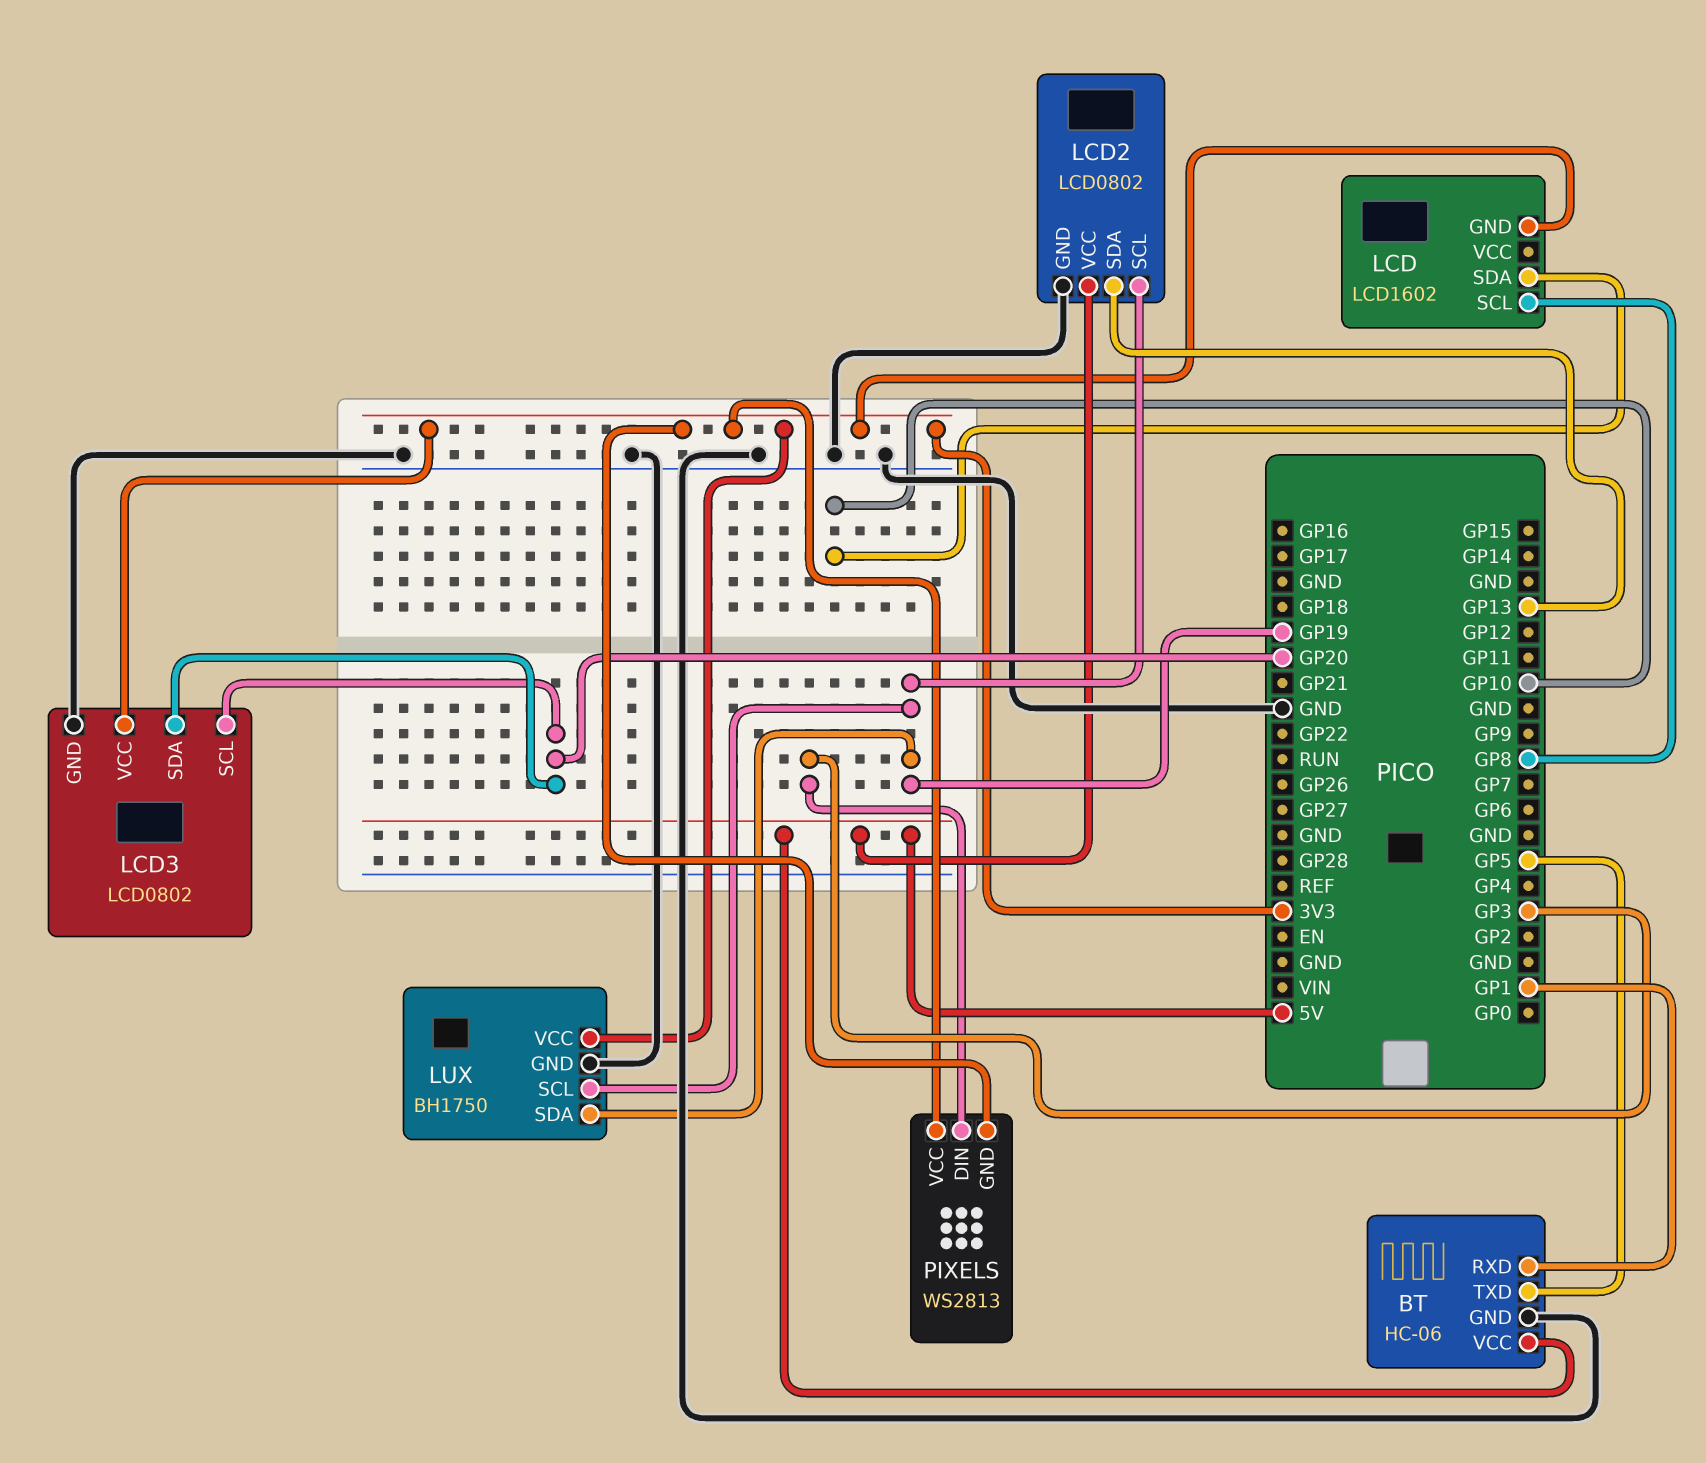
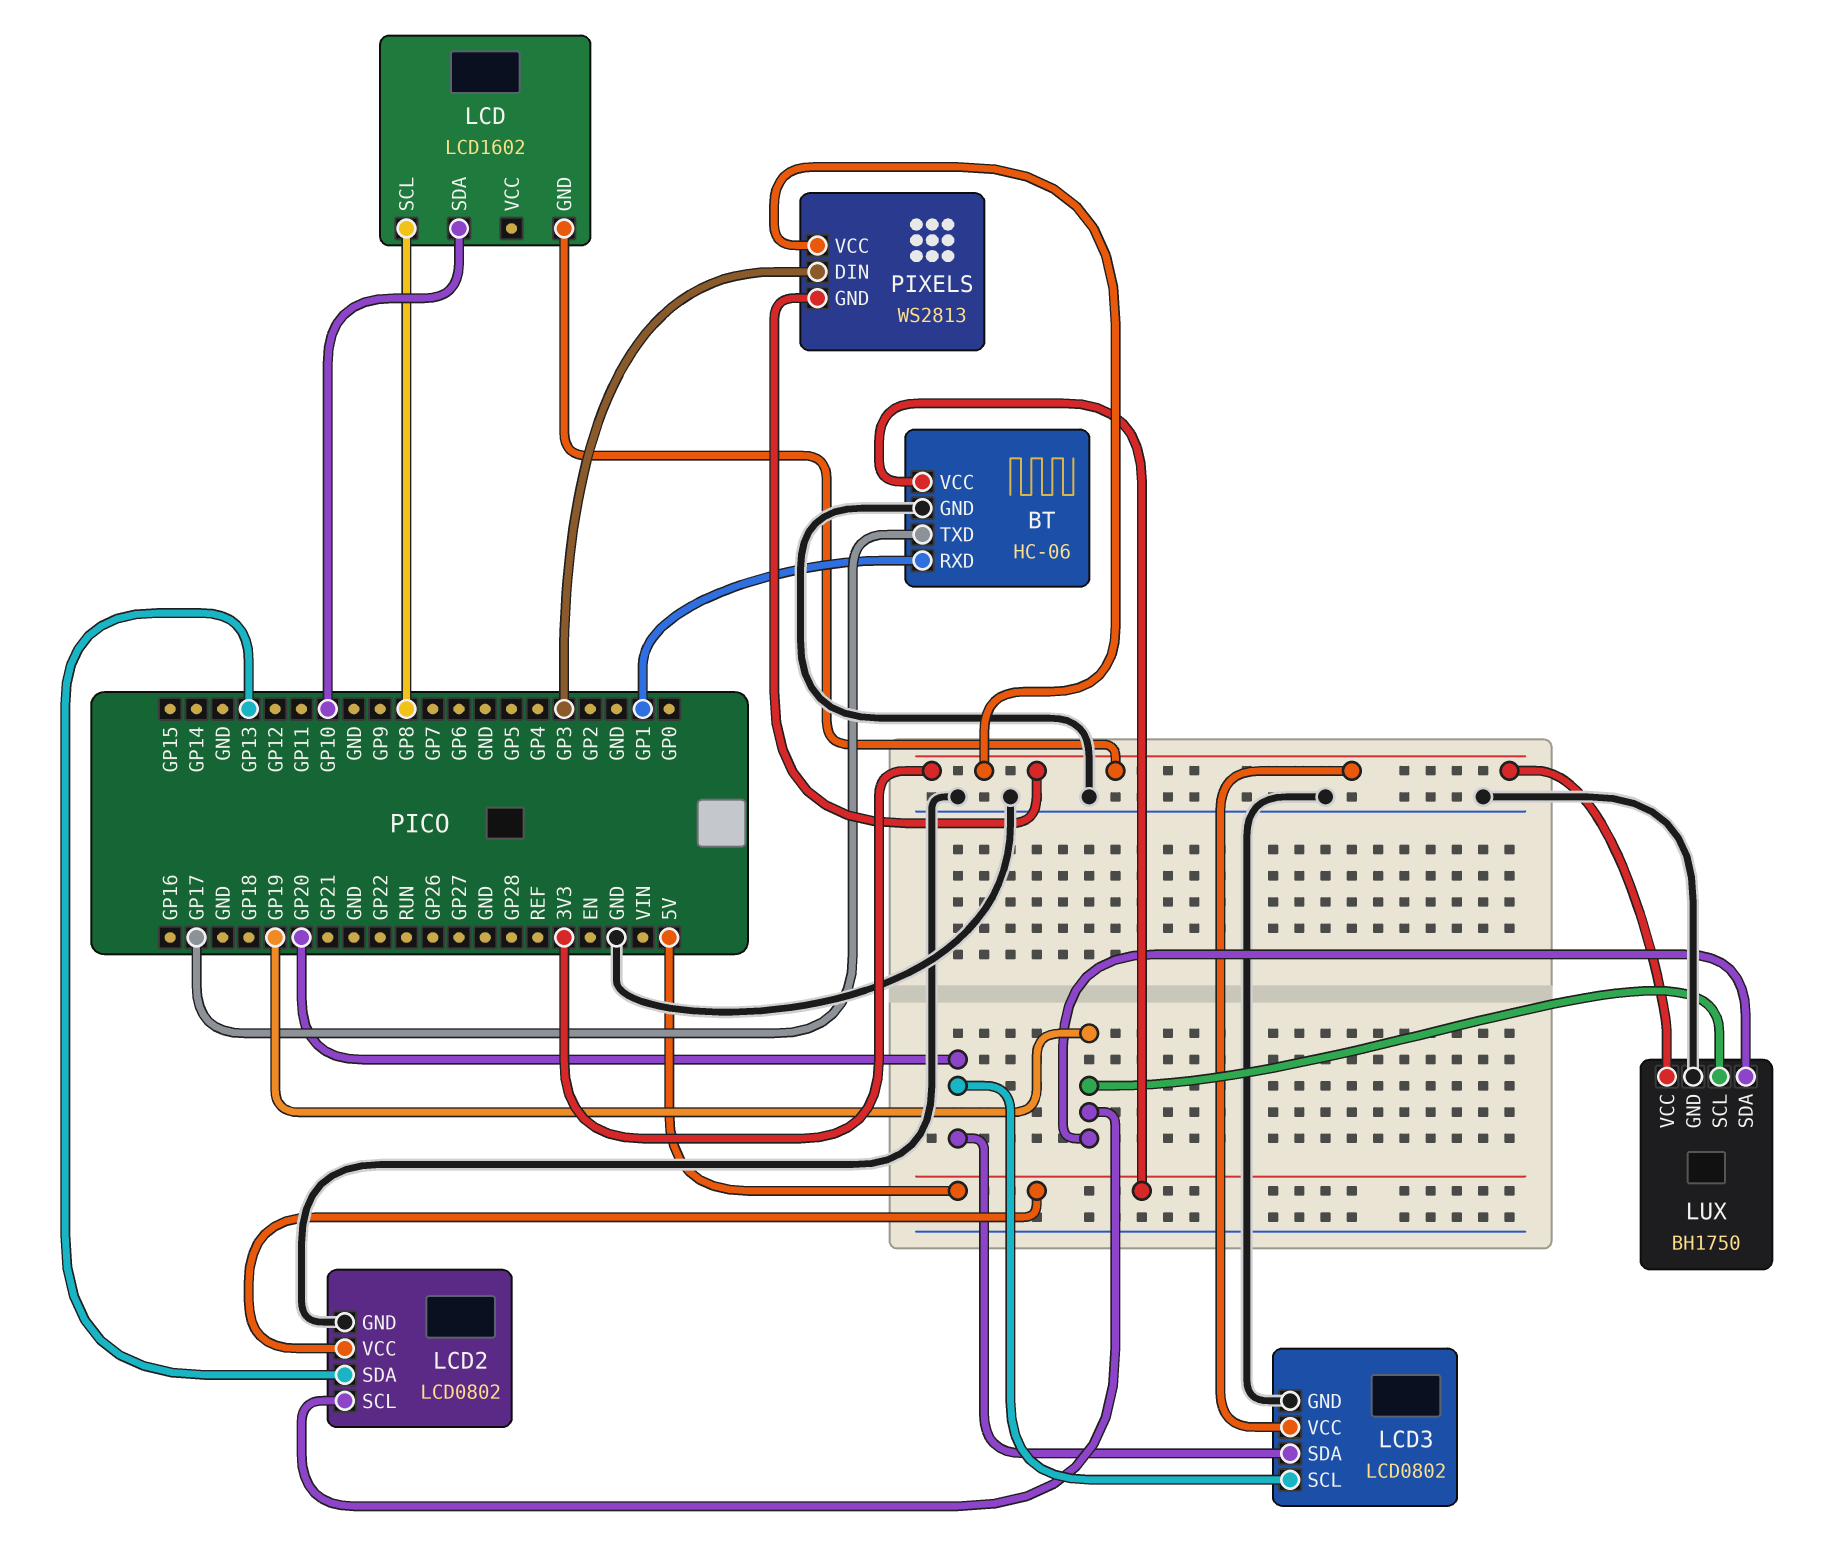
BT pin TXD: GP5 -> GP17

